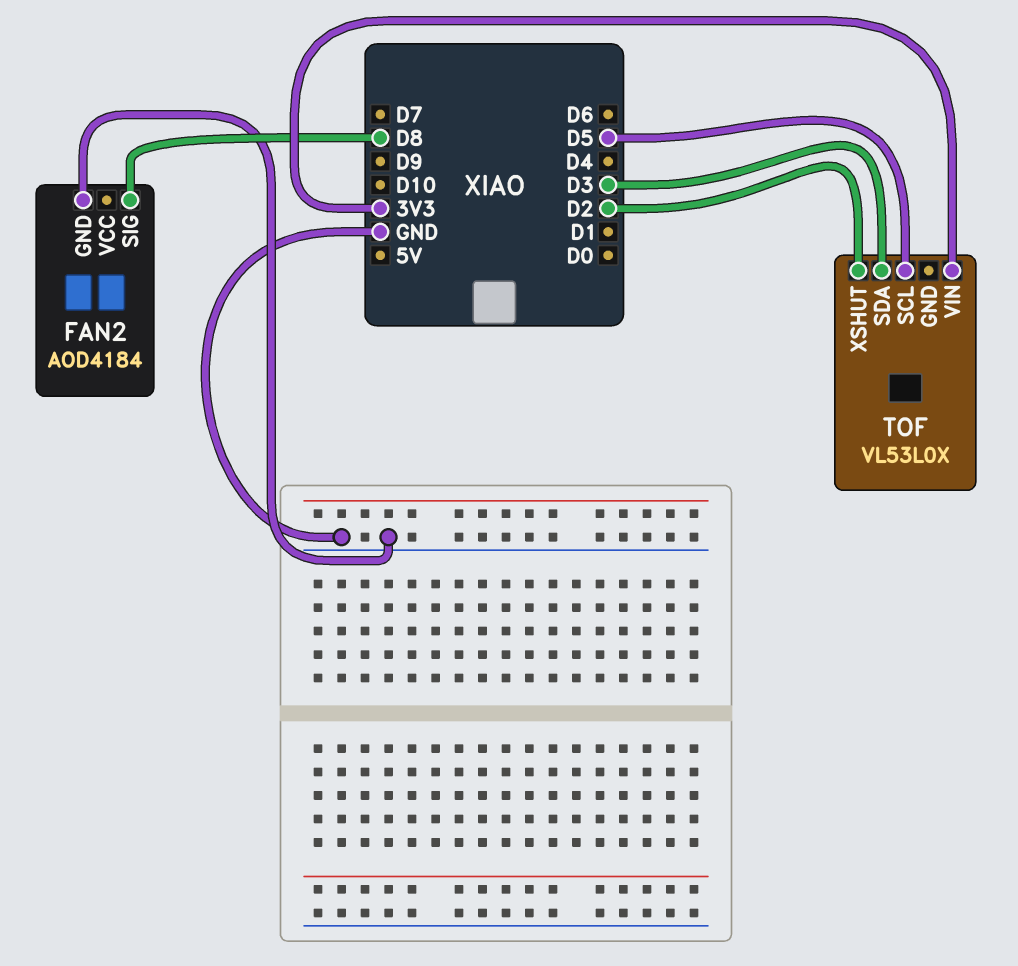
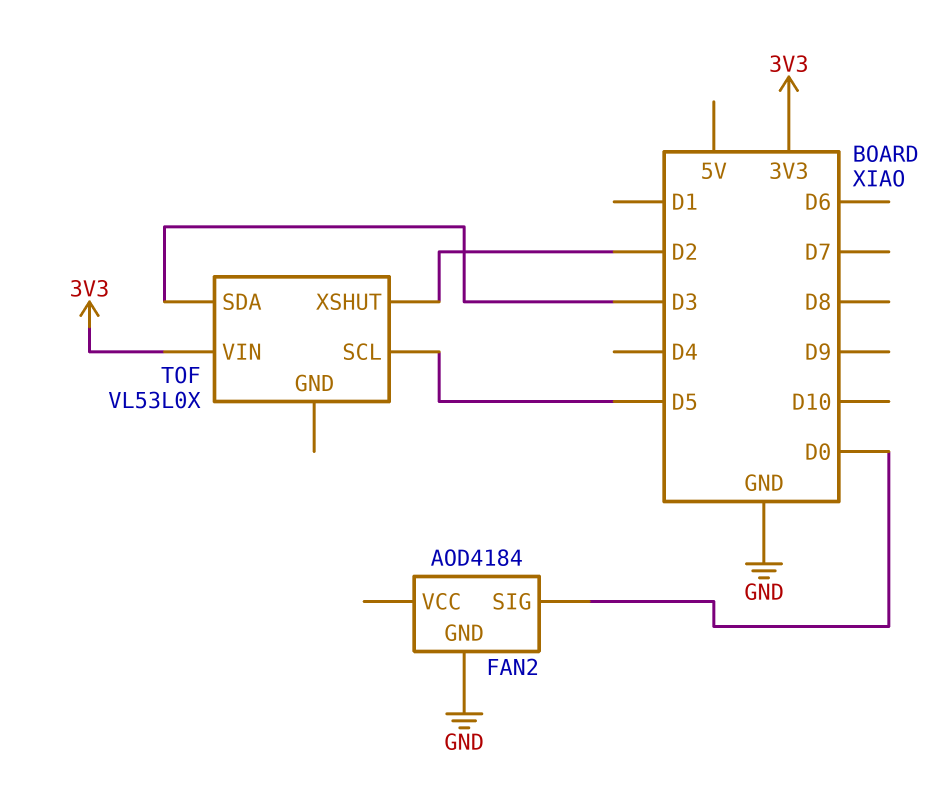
FAN2 pin SIG: D8 -> D0

